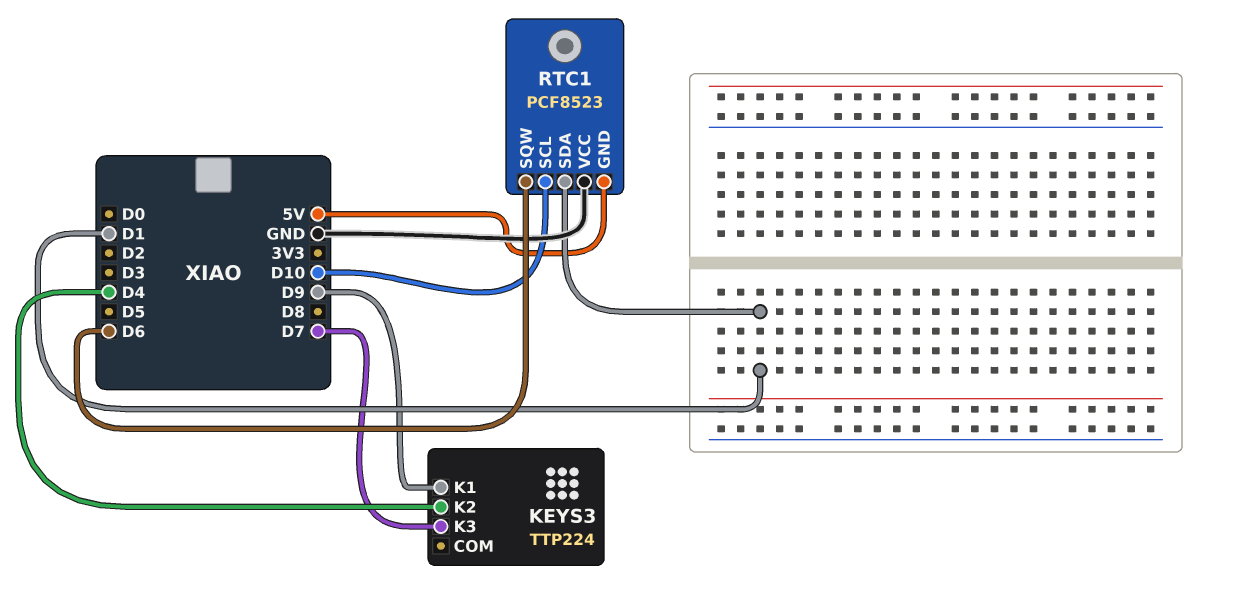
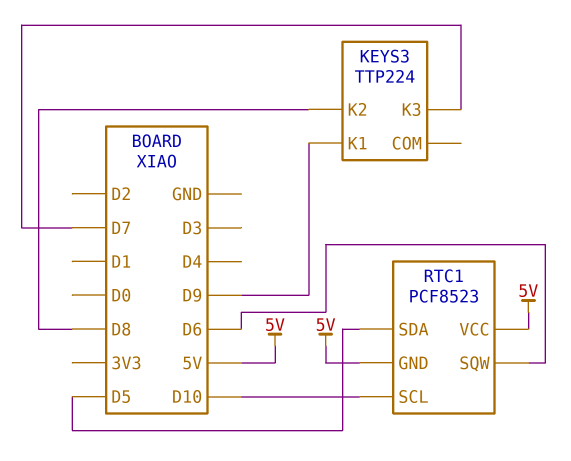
KEYS3 pin K2: D4 -> D8
RTC1 pin SDA: D1 -> D5
RTC1 pin VCC: GND -> 5V

